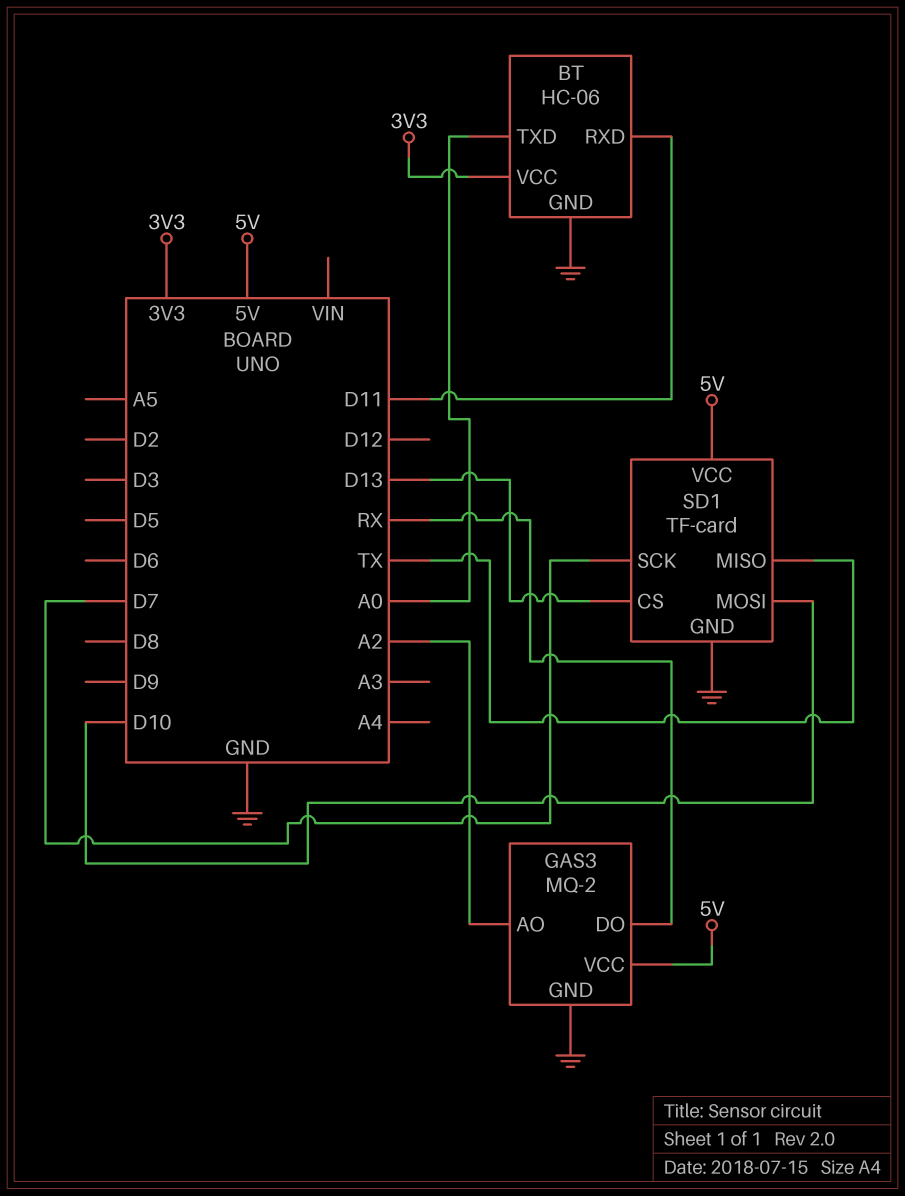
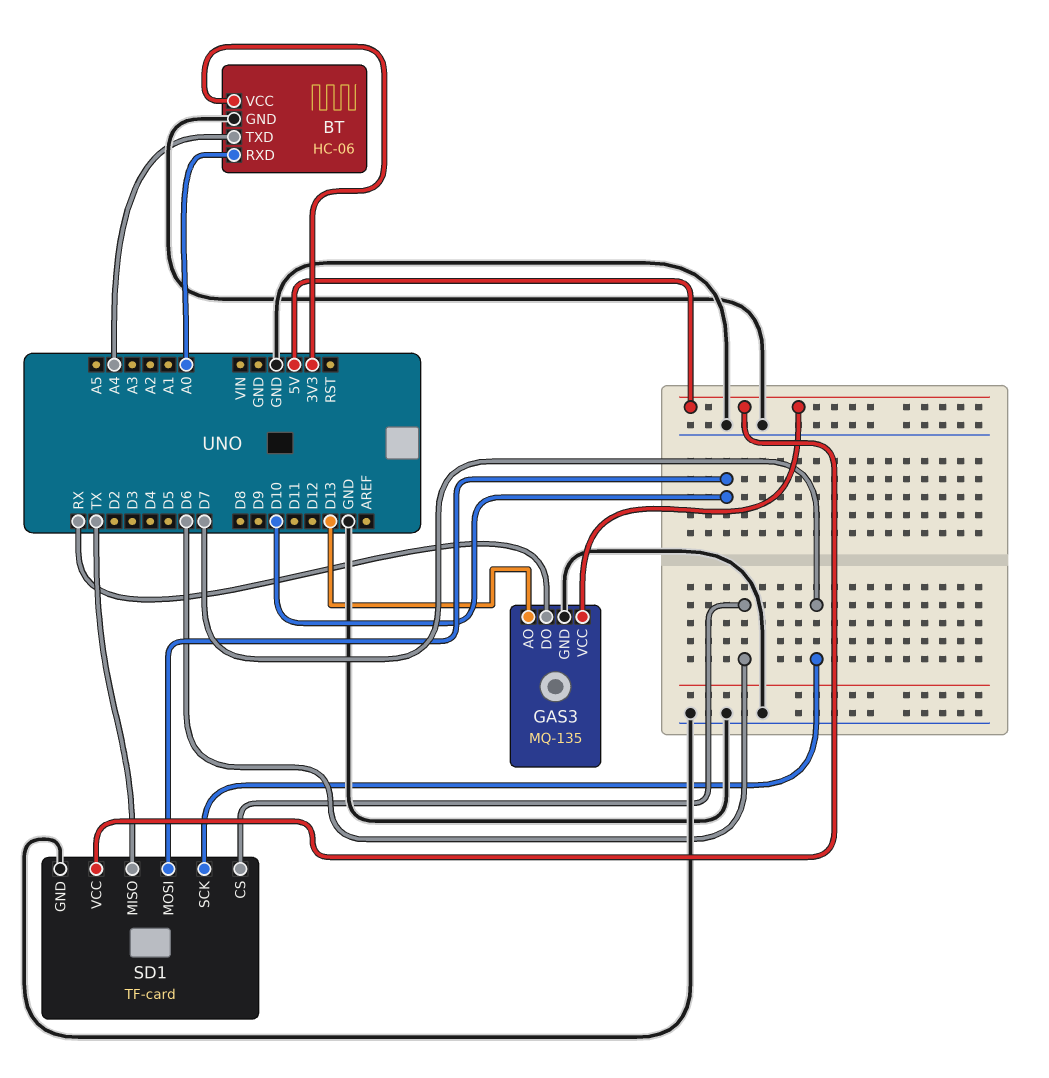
BT pin RXD: D11 -> A0
BT pin TXD: A0 -> A4
GAS3: MQ-2 -> MQ-135
GAS3 pin AO: A2 -> D13
SD1 pin CS: D13 -> D6

